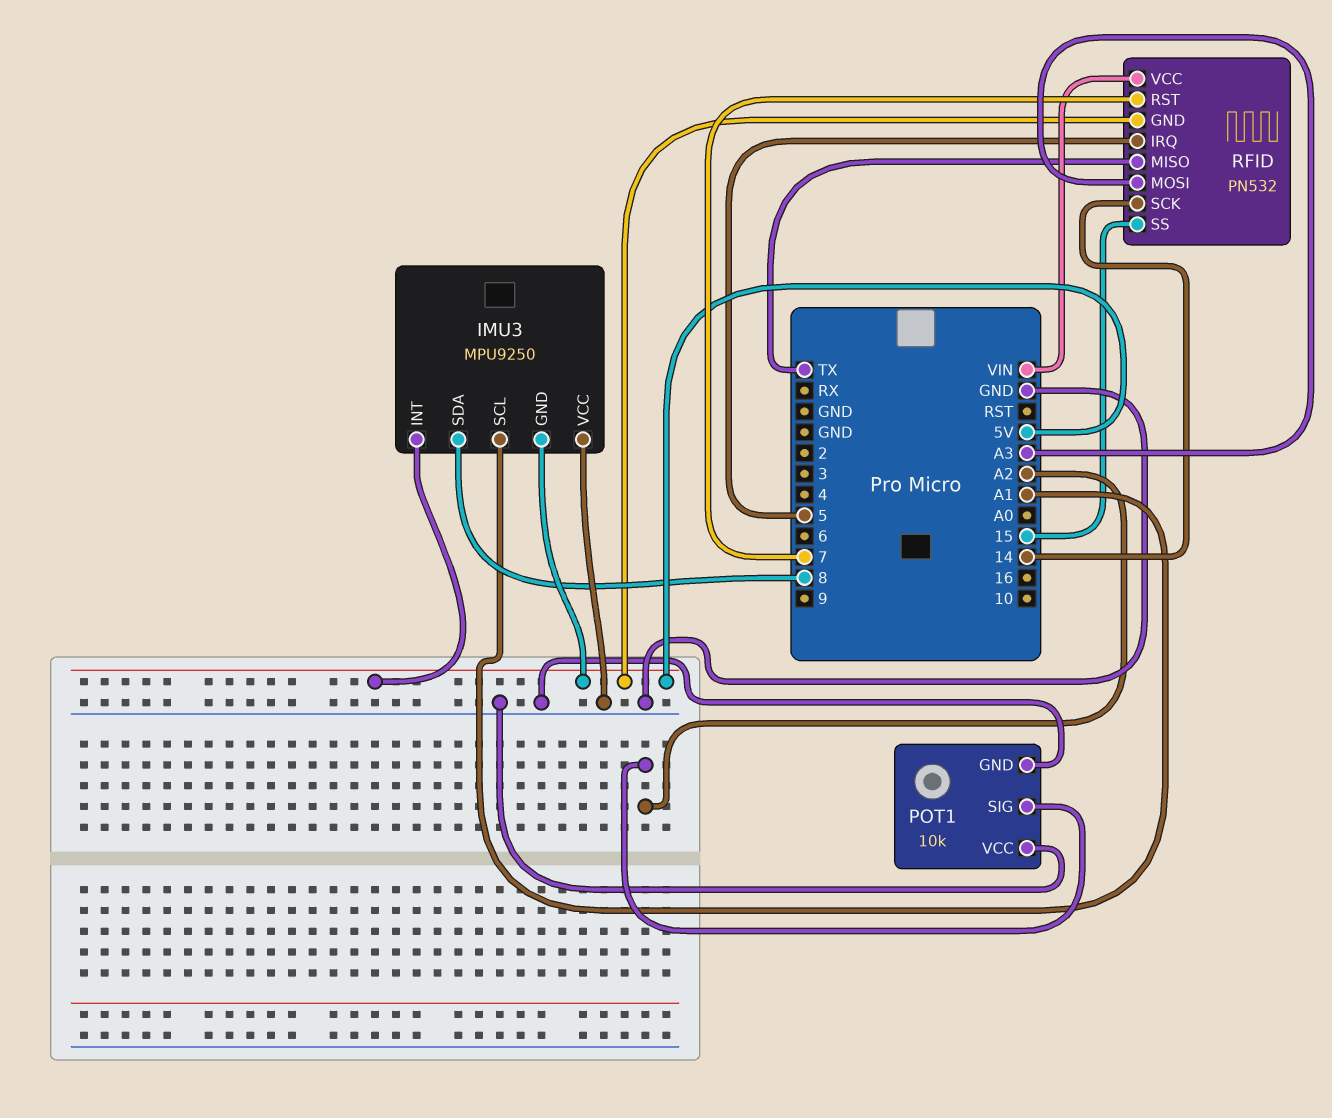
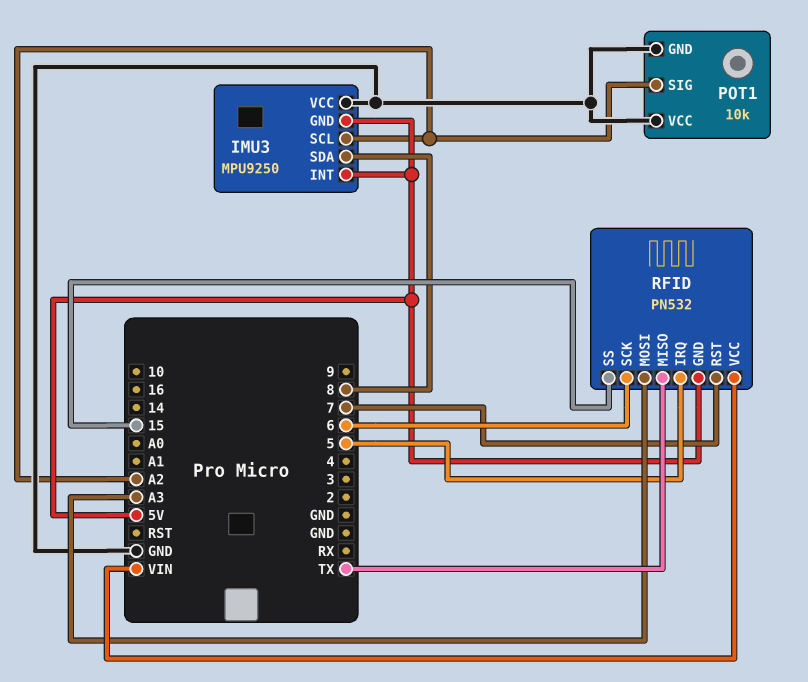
IMU3 pin SCL: A1 -> A2
RFID pin SCK: 14 -> 6

